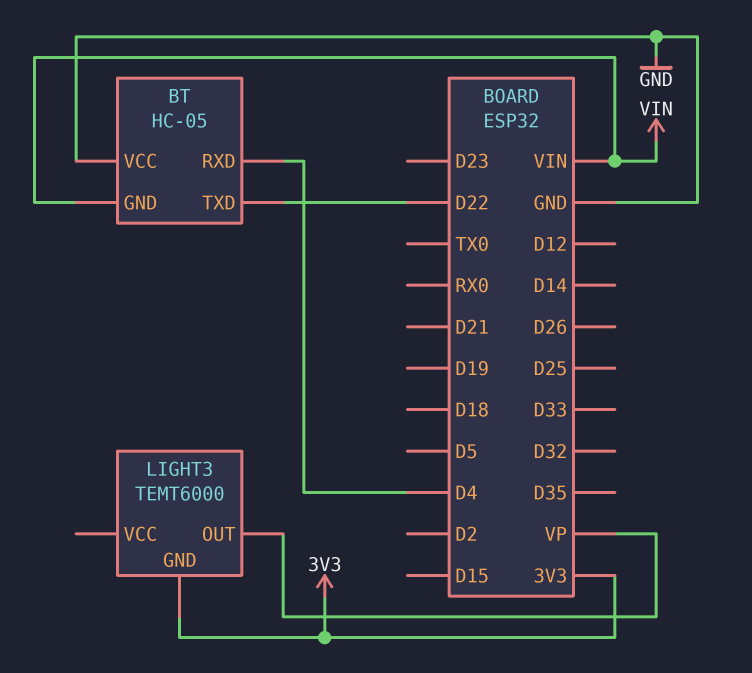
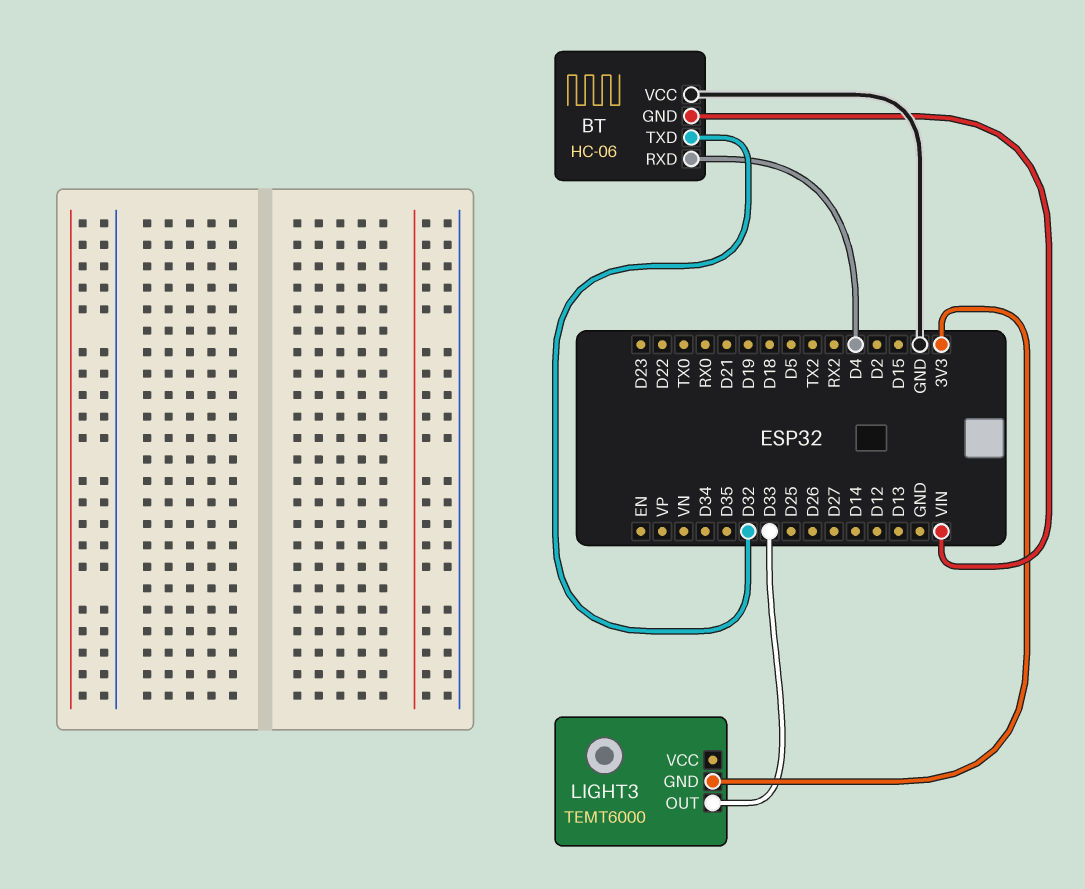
BT: HC-05 -> HC-06
BT pin TXD: D22 -> D32
LIGHT3 pin OUT: VP -> D33

